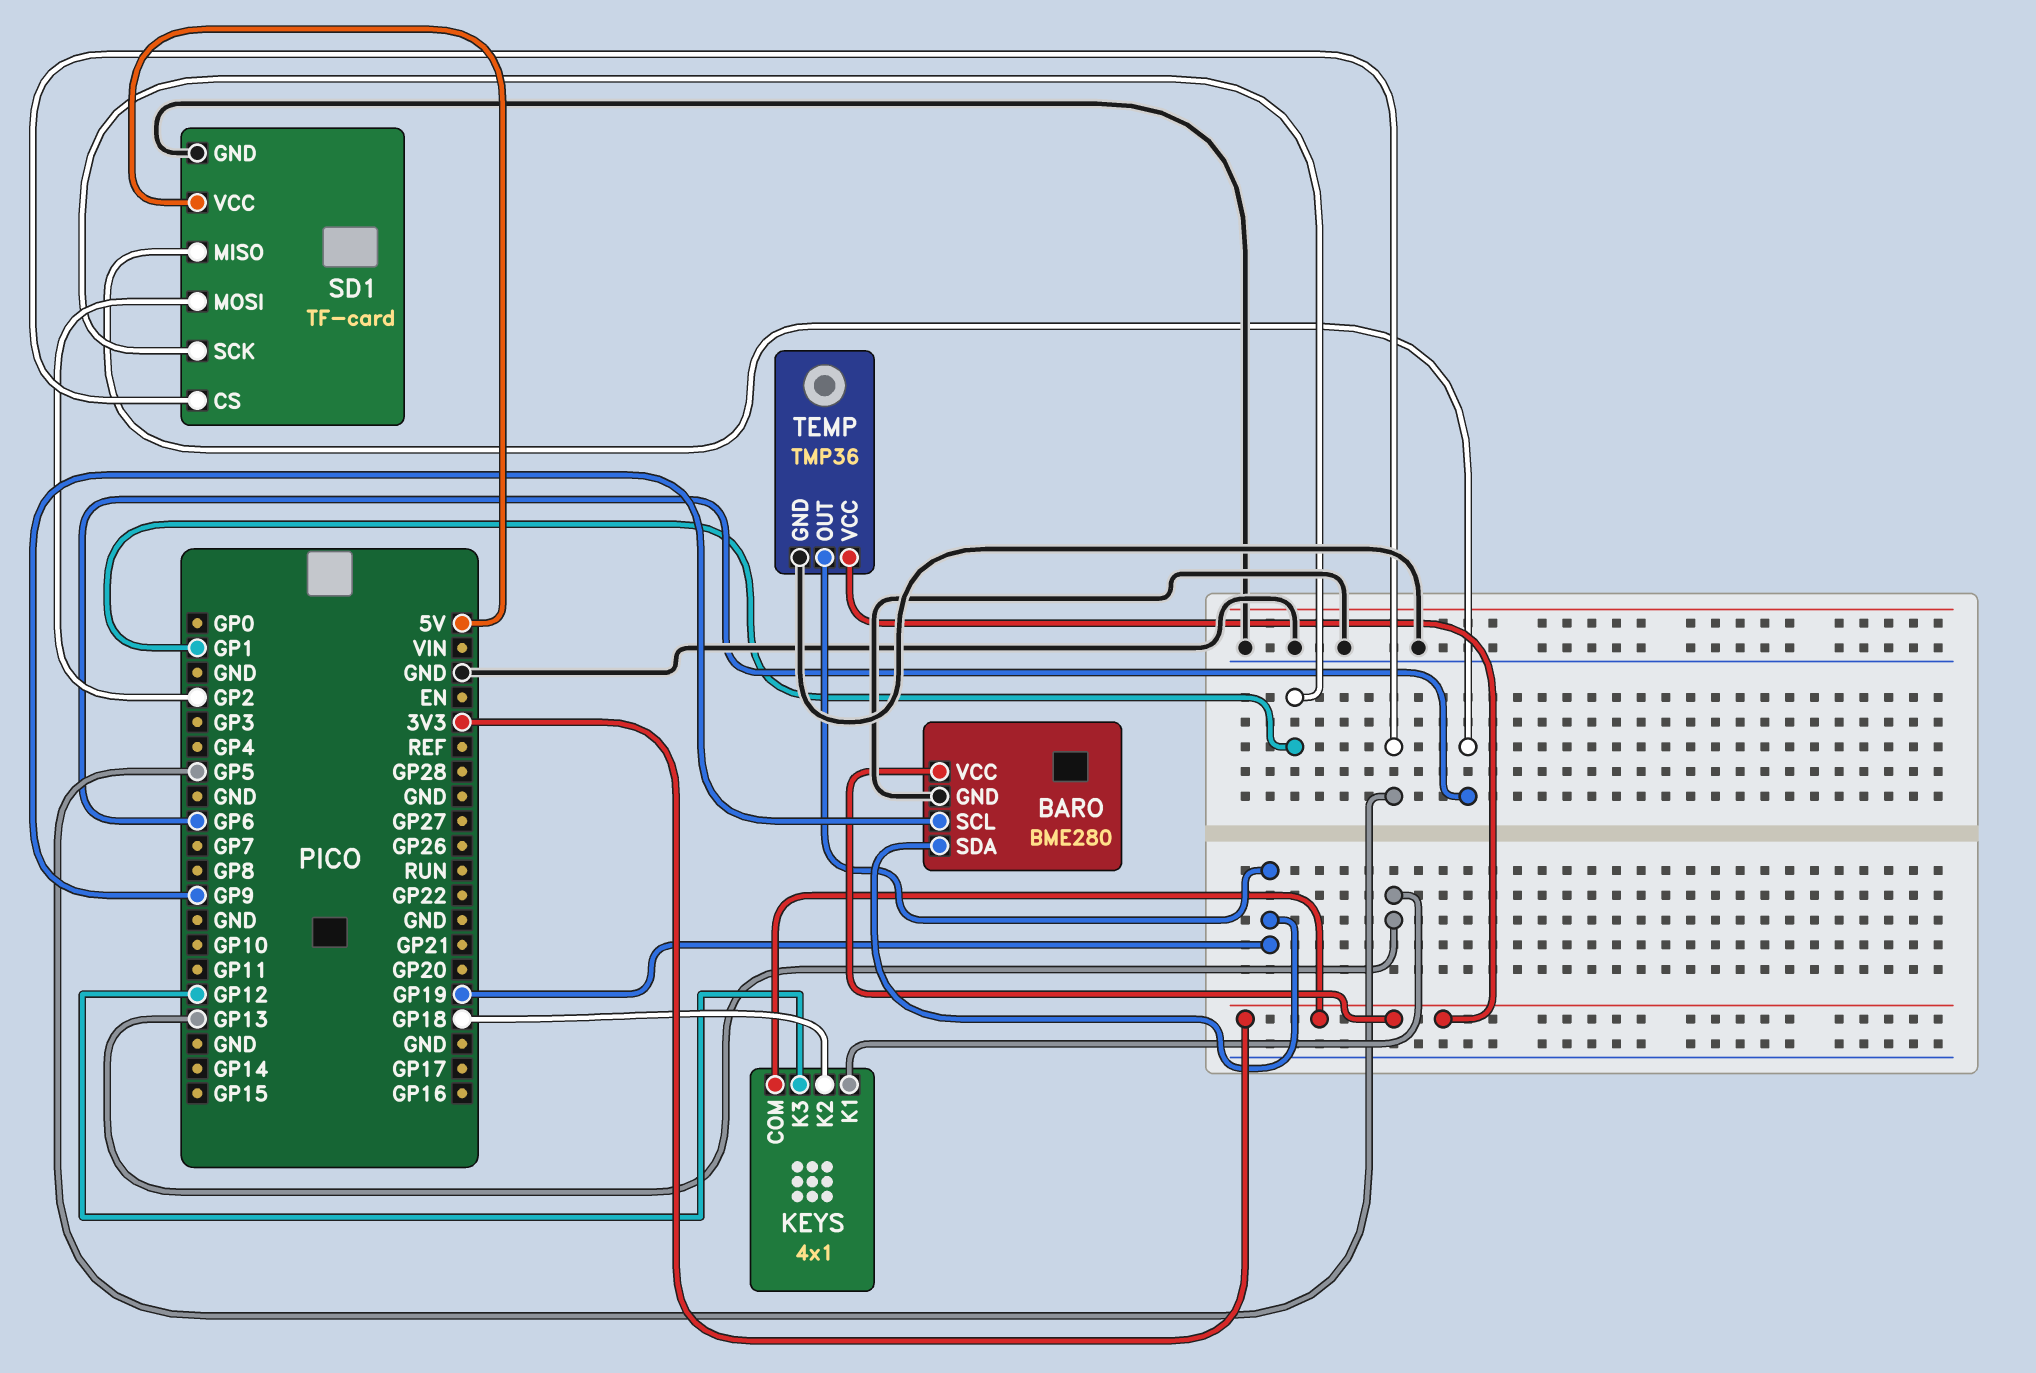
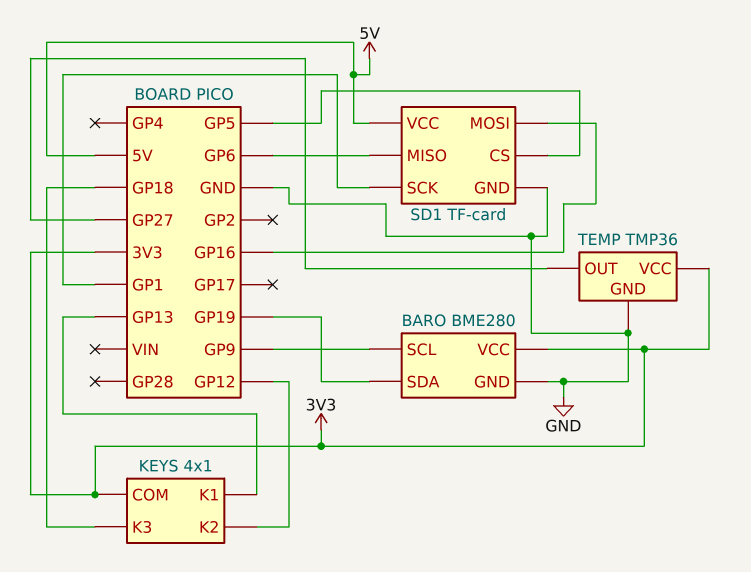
KEYS pin K2: GP18 -> GP12
KEYS pin K3: GP12 -> GP18
SD1 pin MOSI: GP2 -> GP16
TEMP pin OUT: GP19 -> GP27

